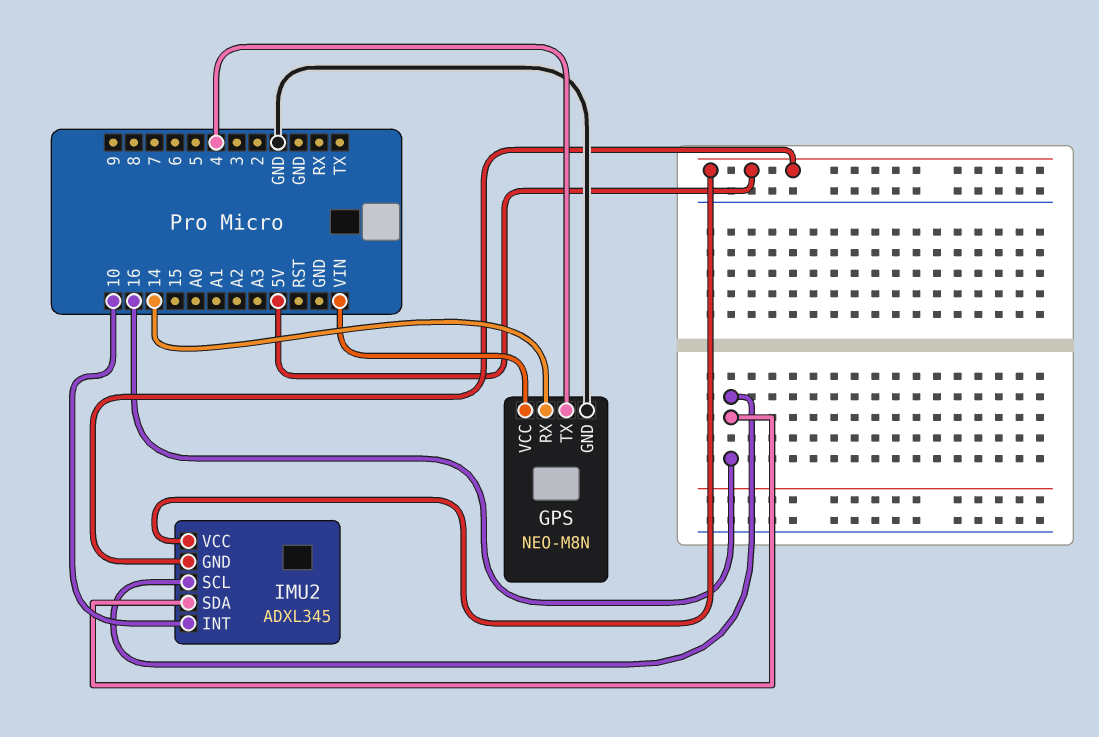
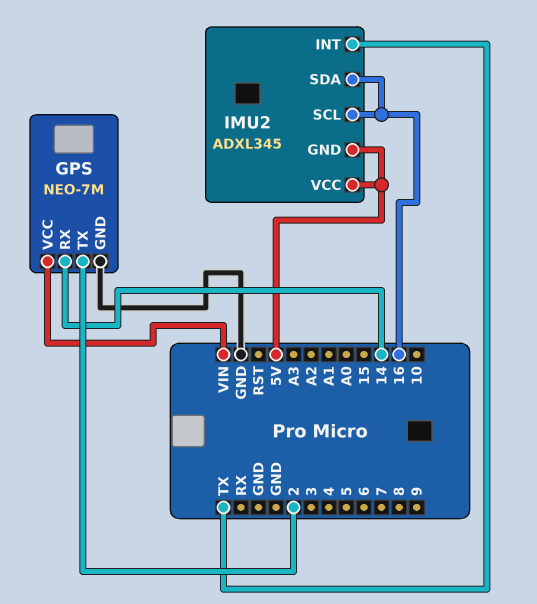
GPS: NEO-M8N -> NEO-7M
GPS pin TX: 4 -> 2
IMU2 pin INT: 10 -> TX

